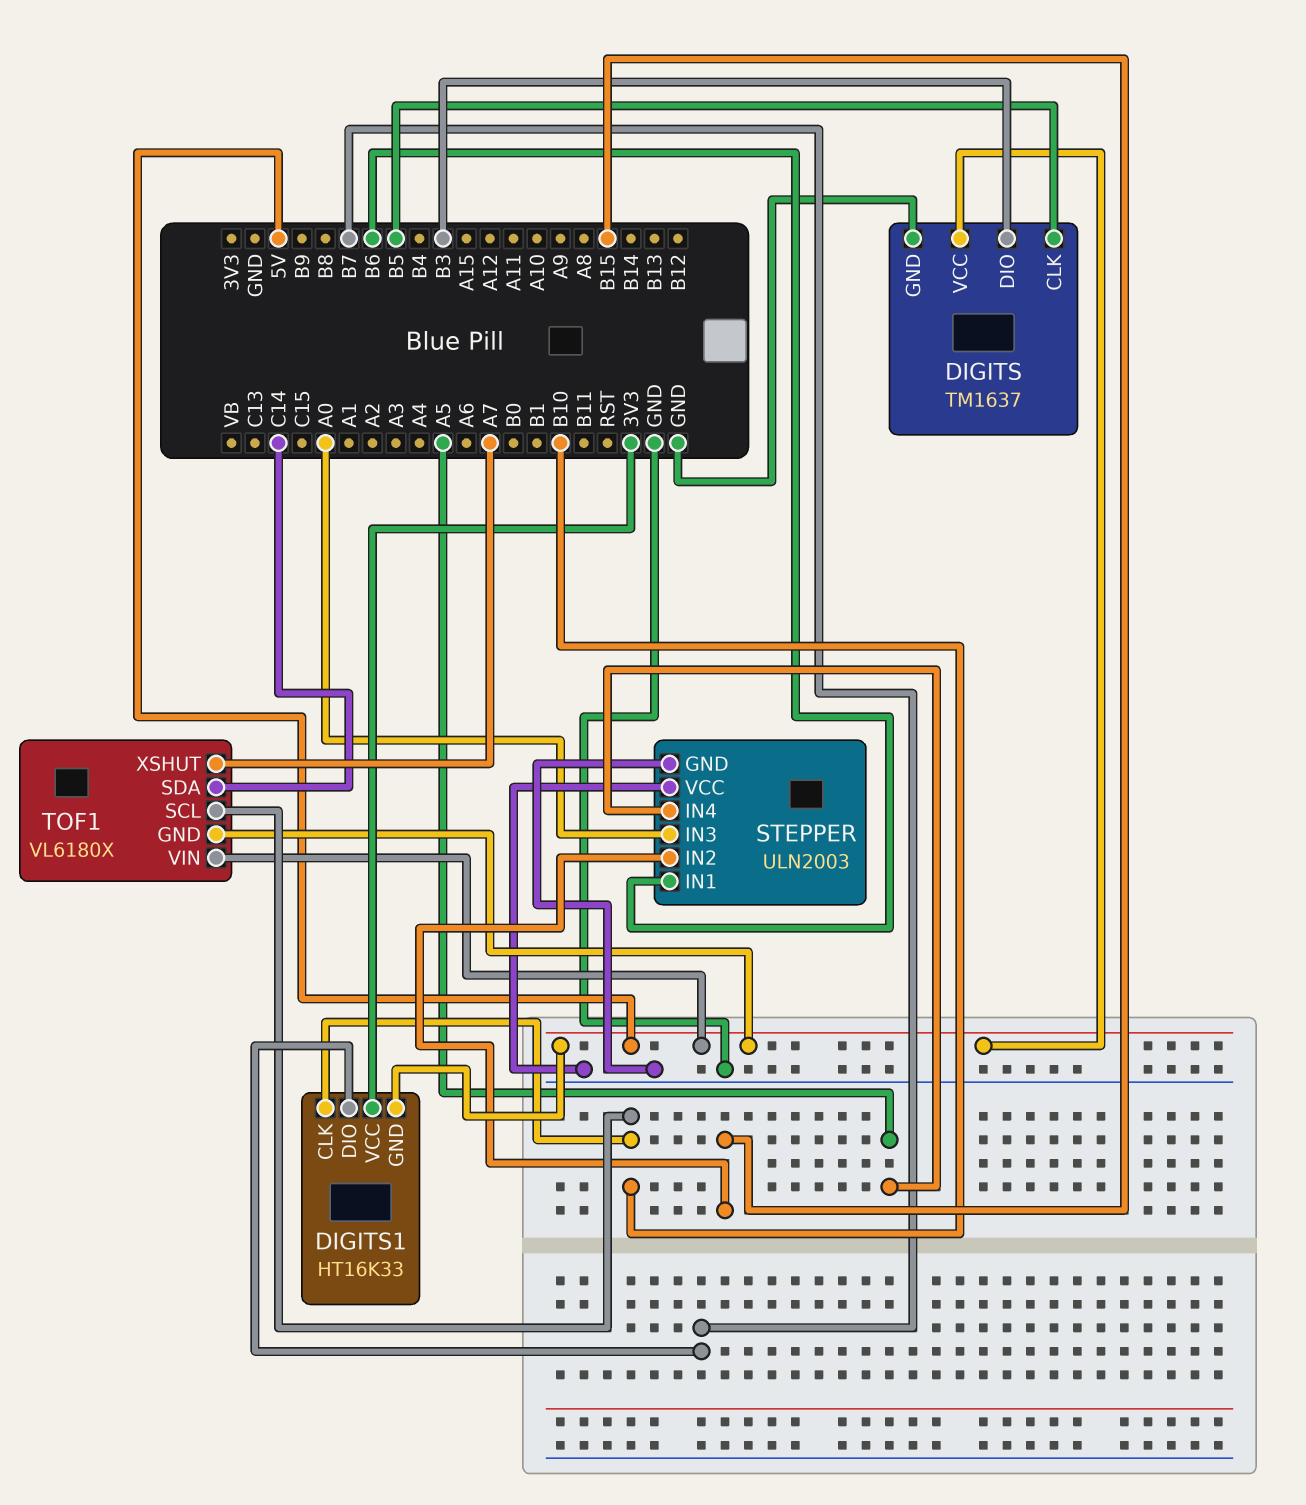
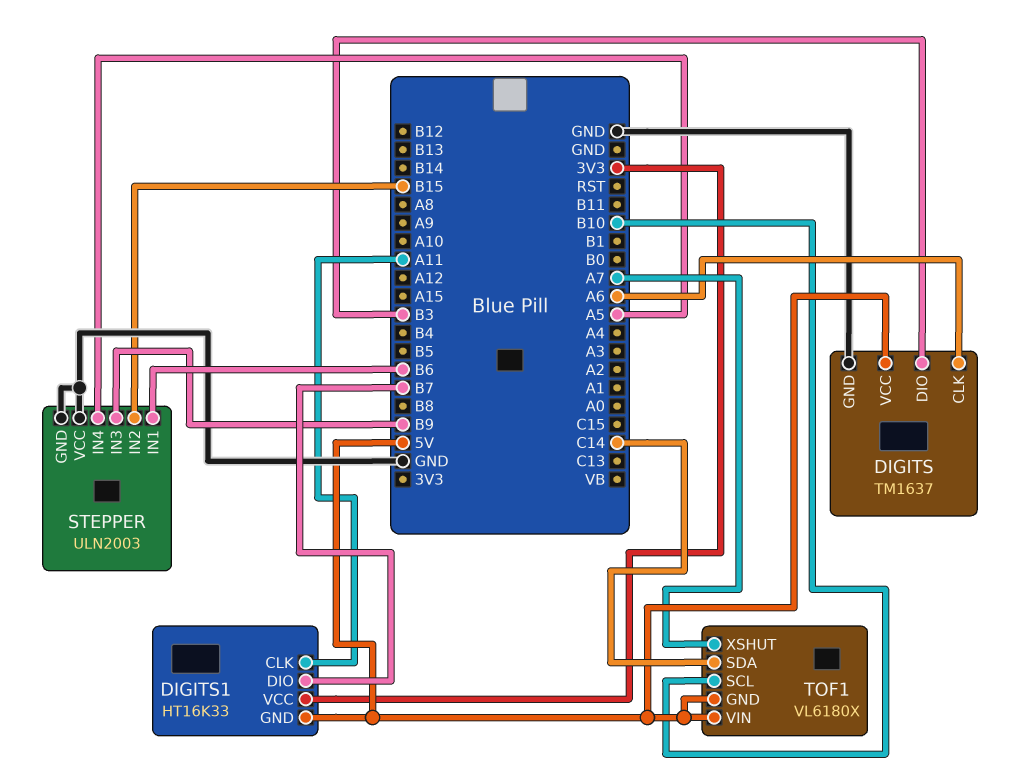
DIGITS pin CLK: B5 -> A6
DIGITS1 pin CLK: B10 -> A11
STEPPER pin IN3: A0 -> B9

